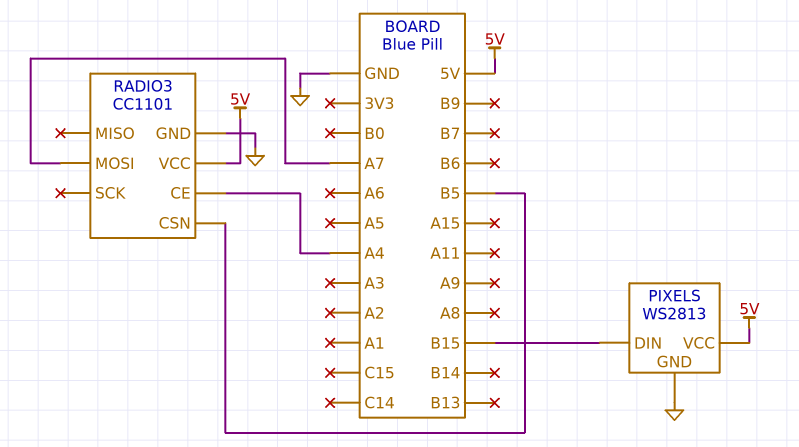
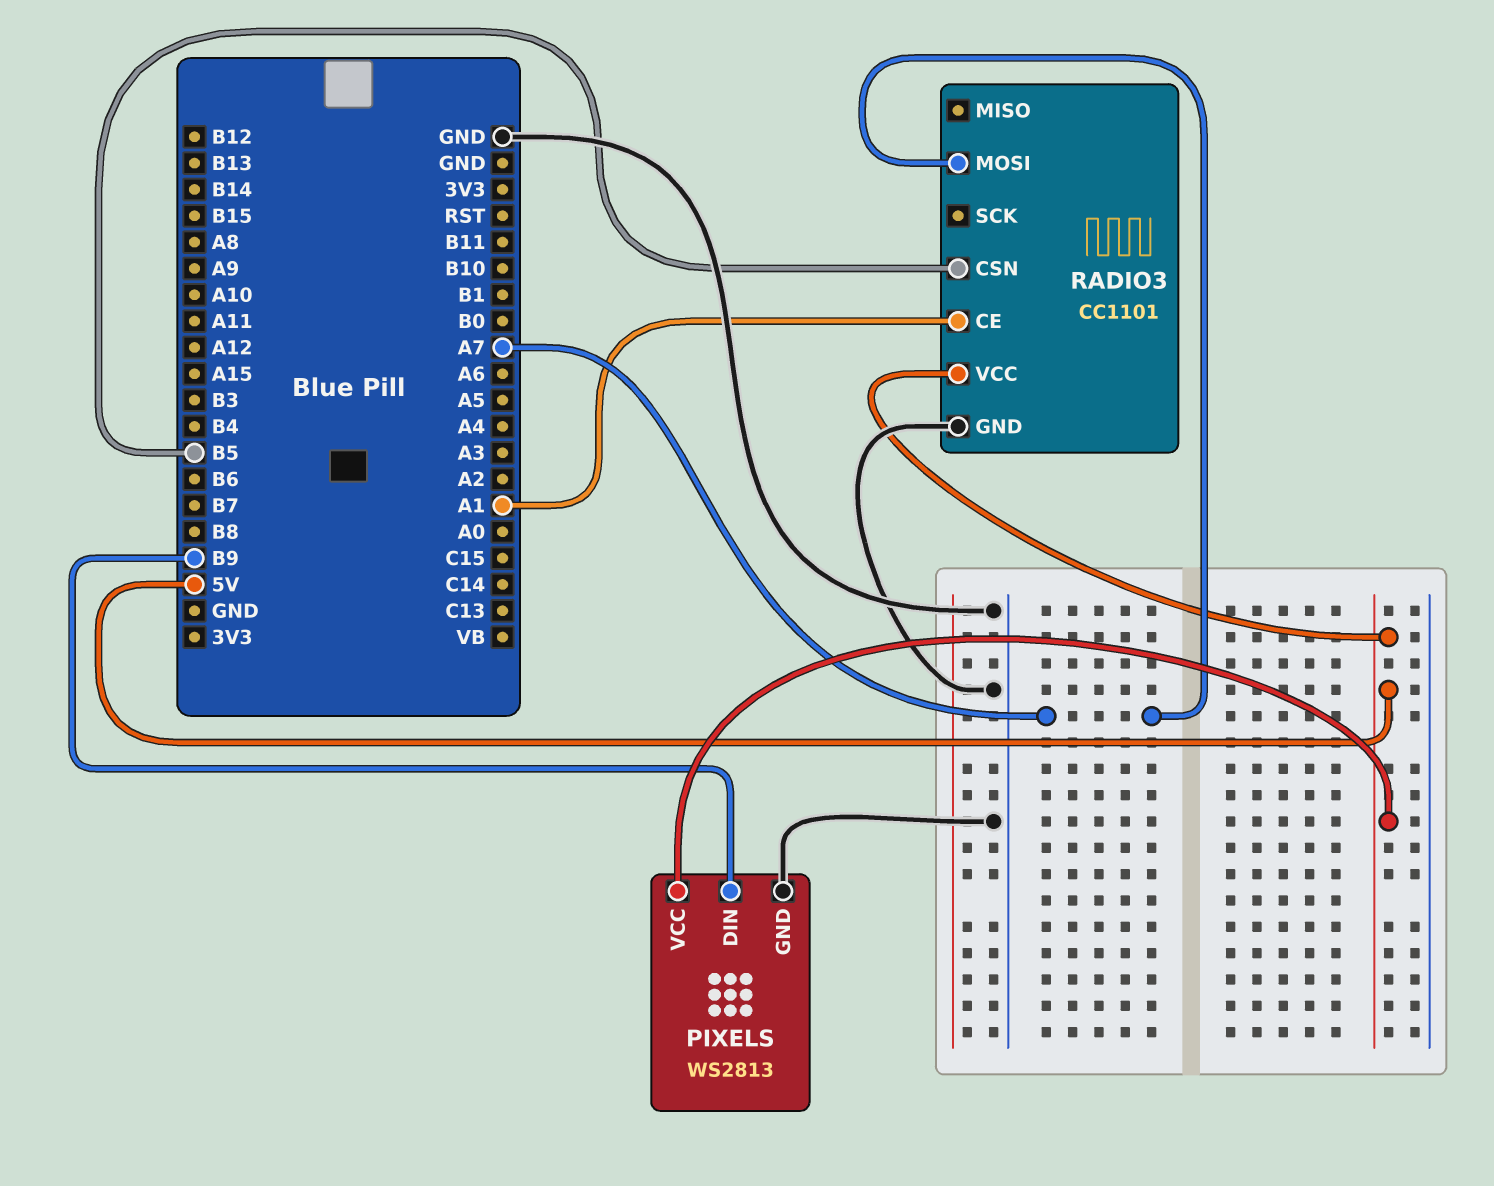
PIXELS pin DIN: B15 -> B9
RADIO3 pin CE: A4 -> A1

